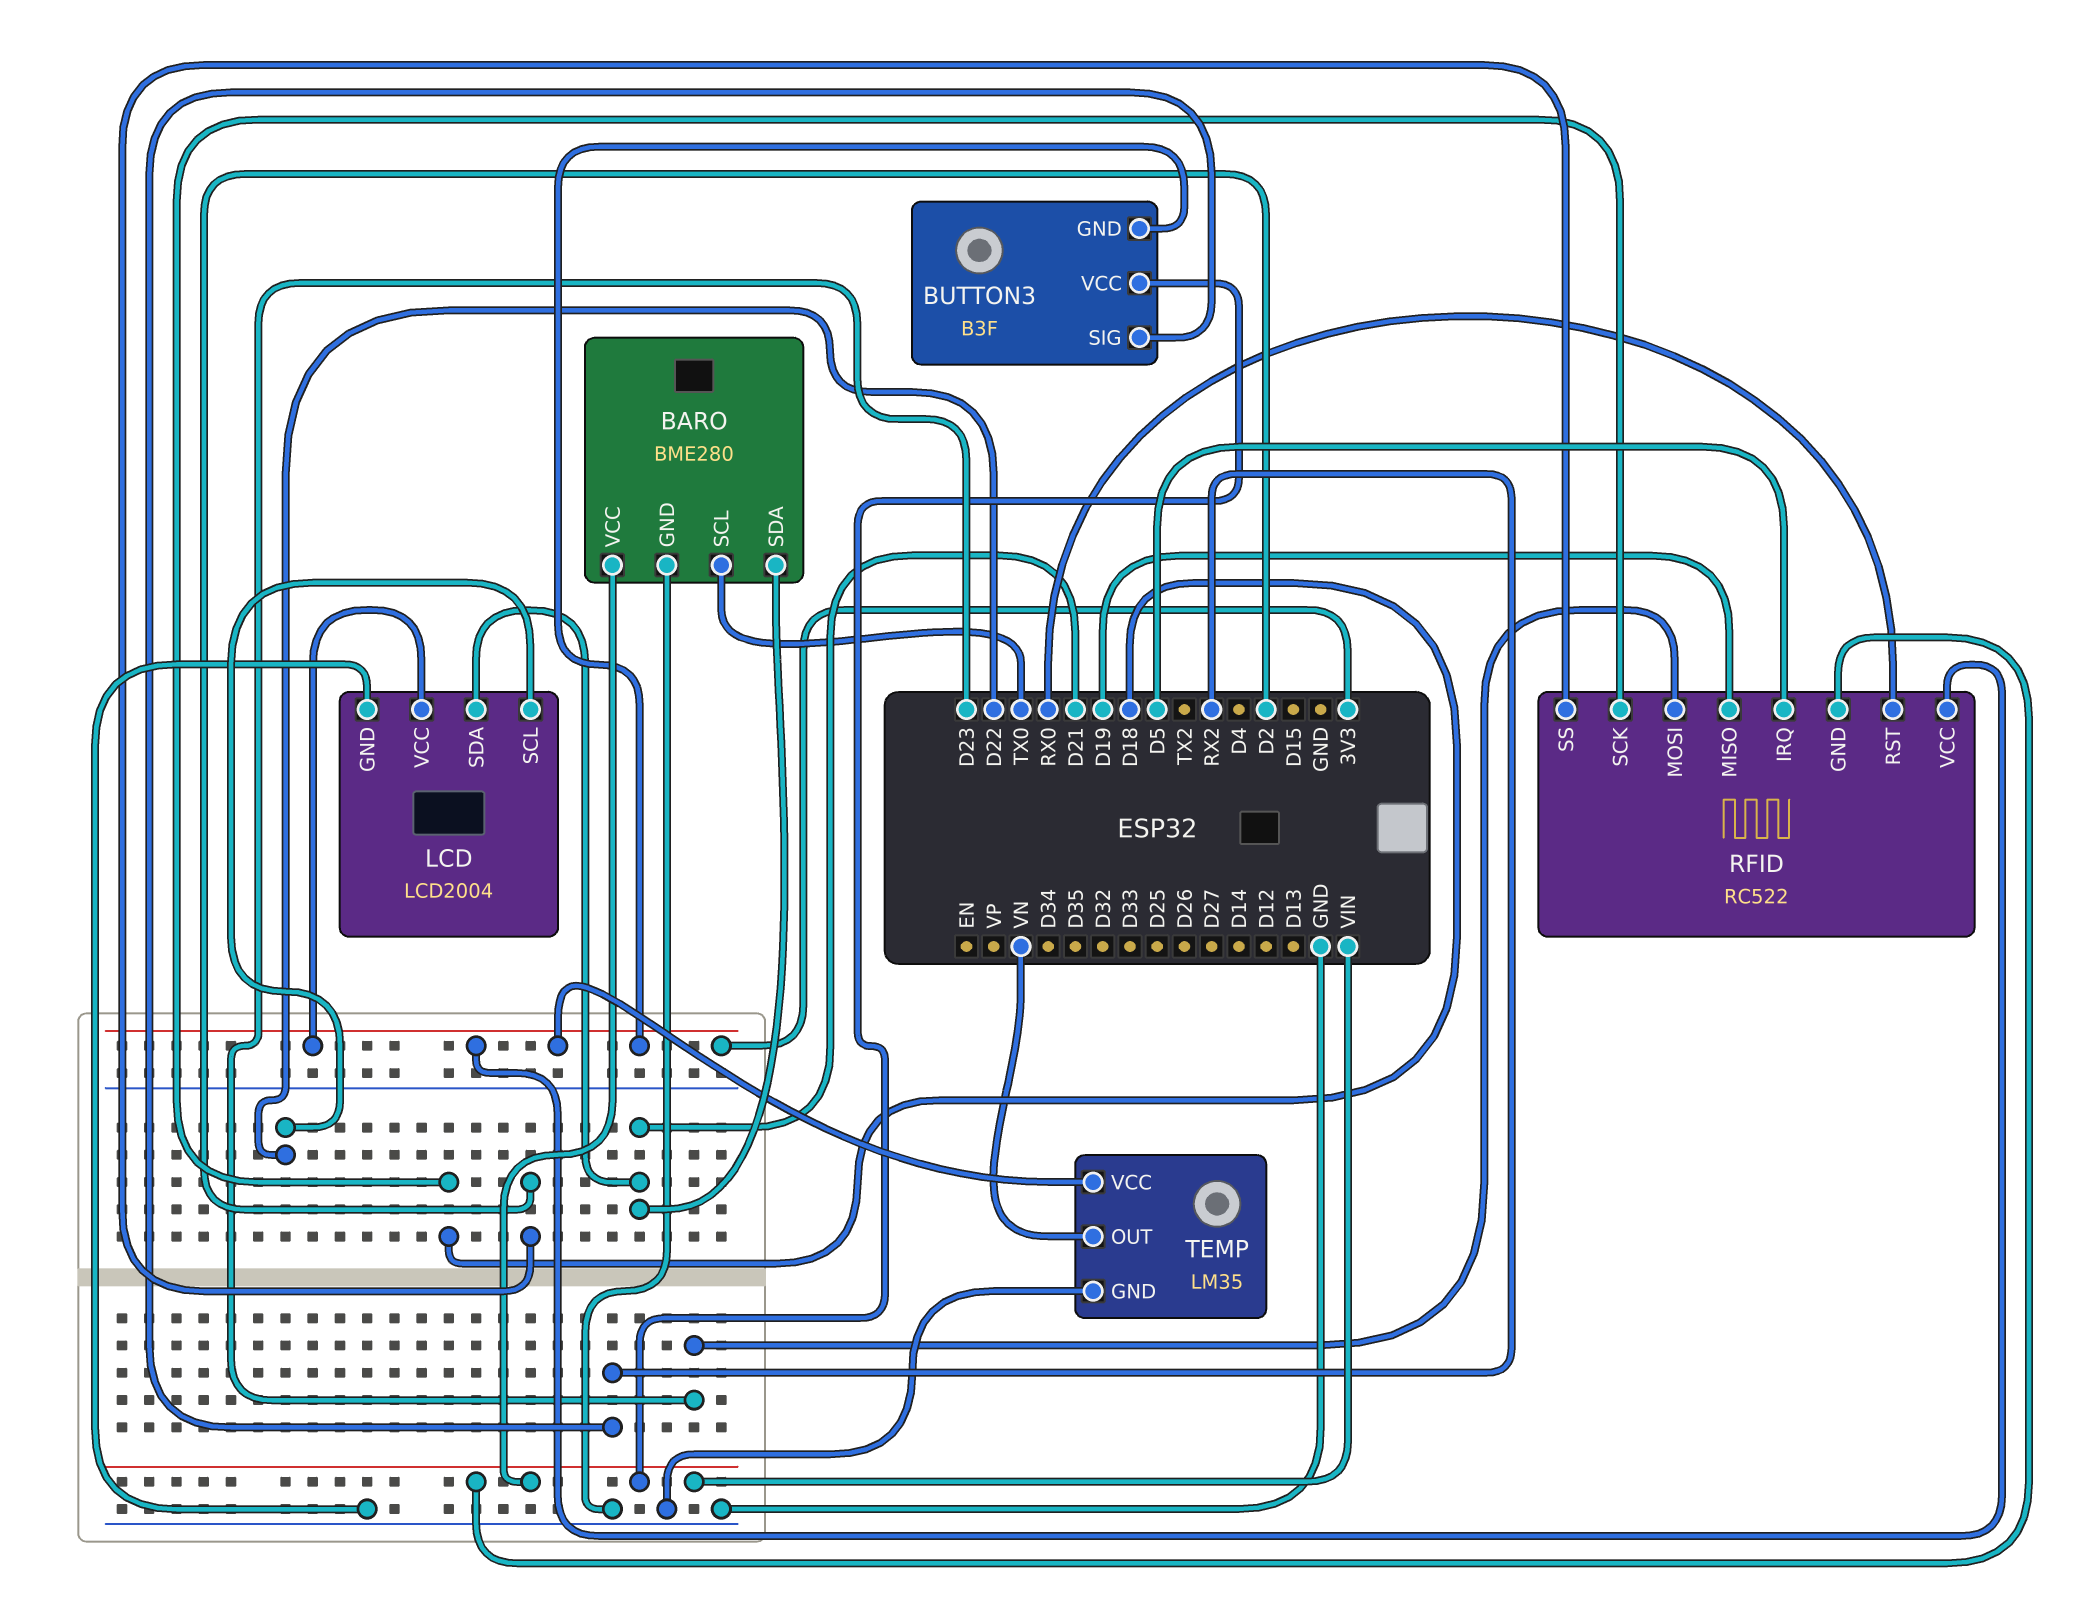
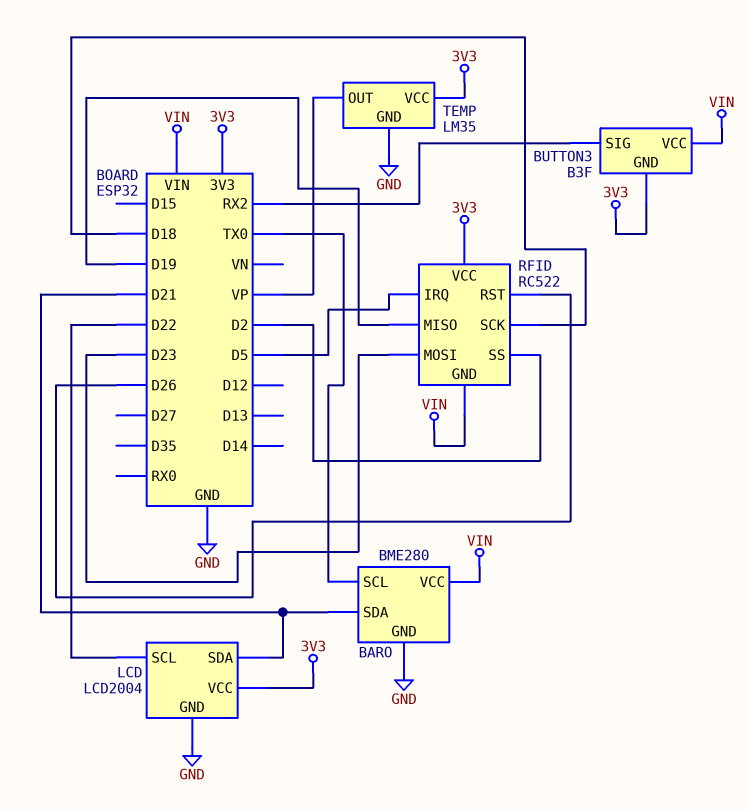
RFID pin RST: RX0 -> D26
TEMP pin OUT: VN -> VP

